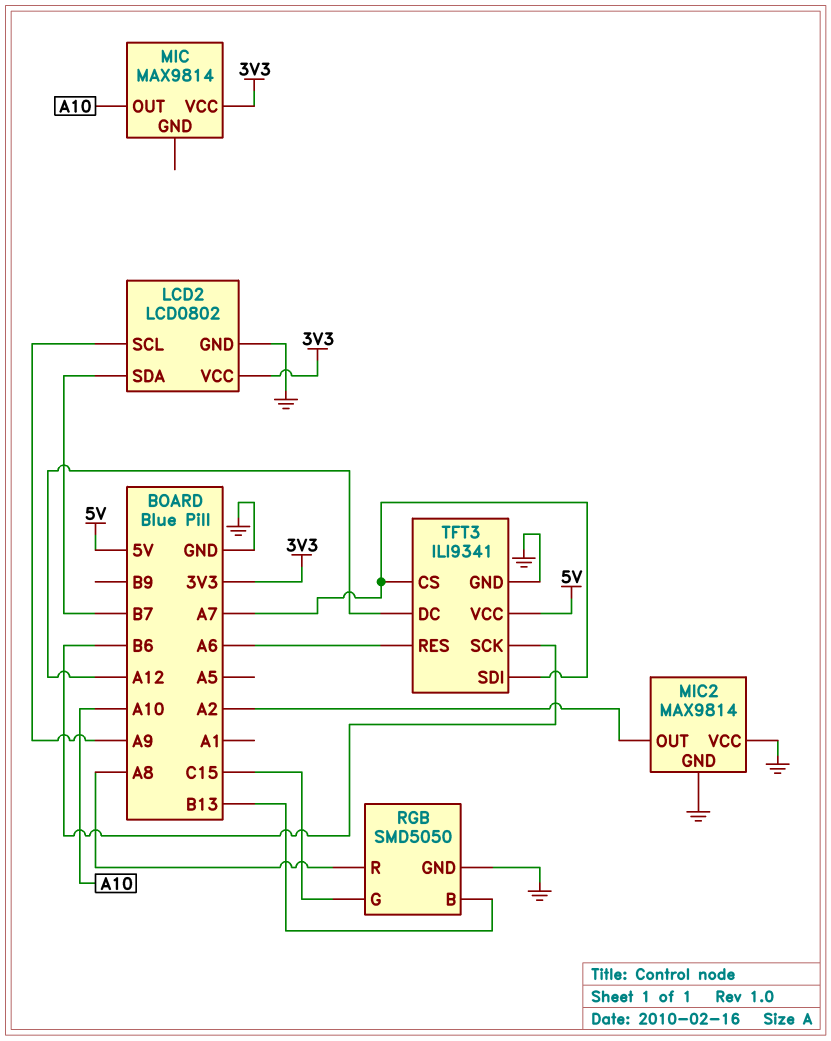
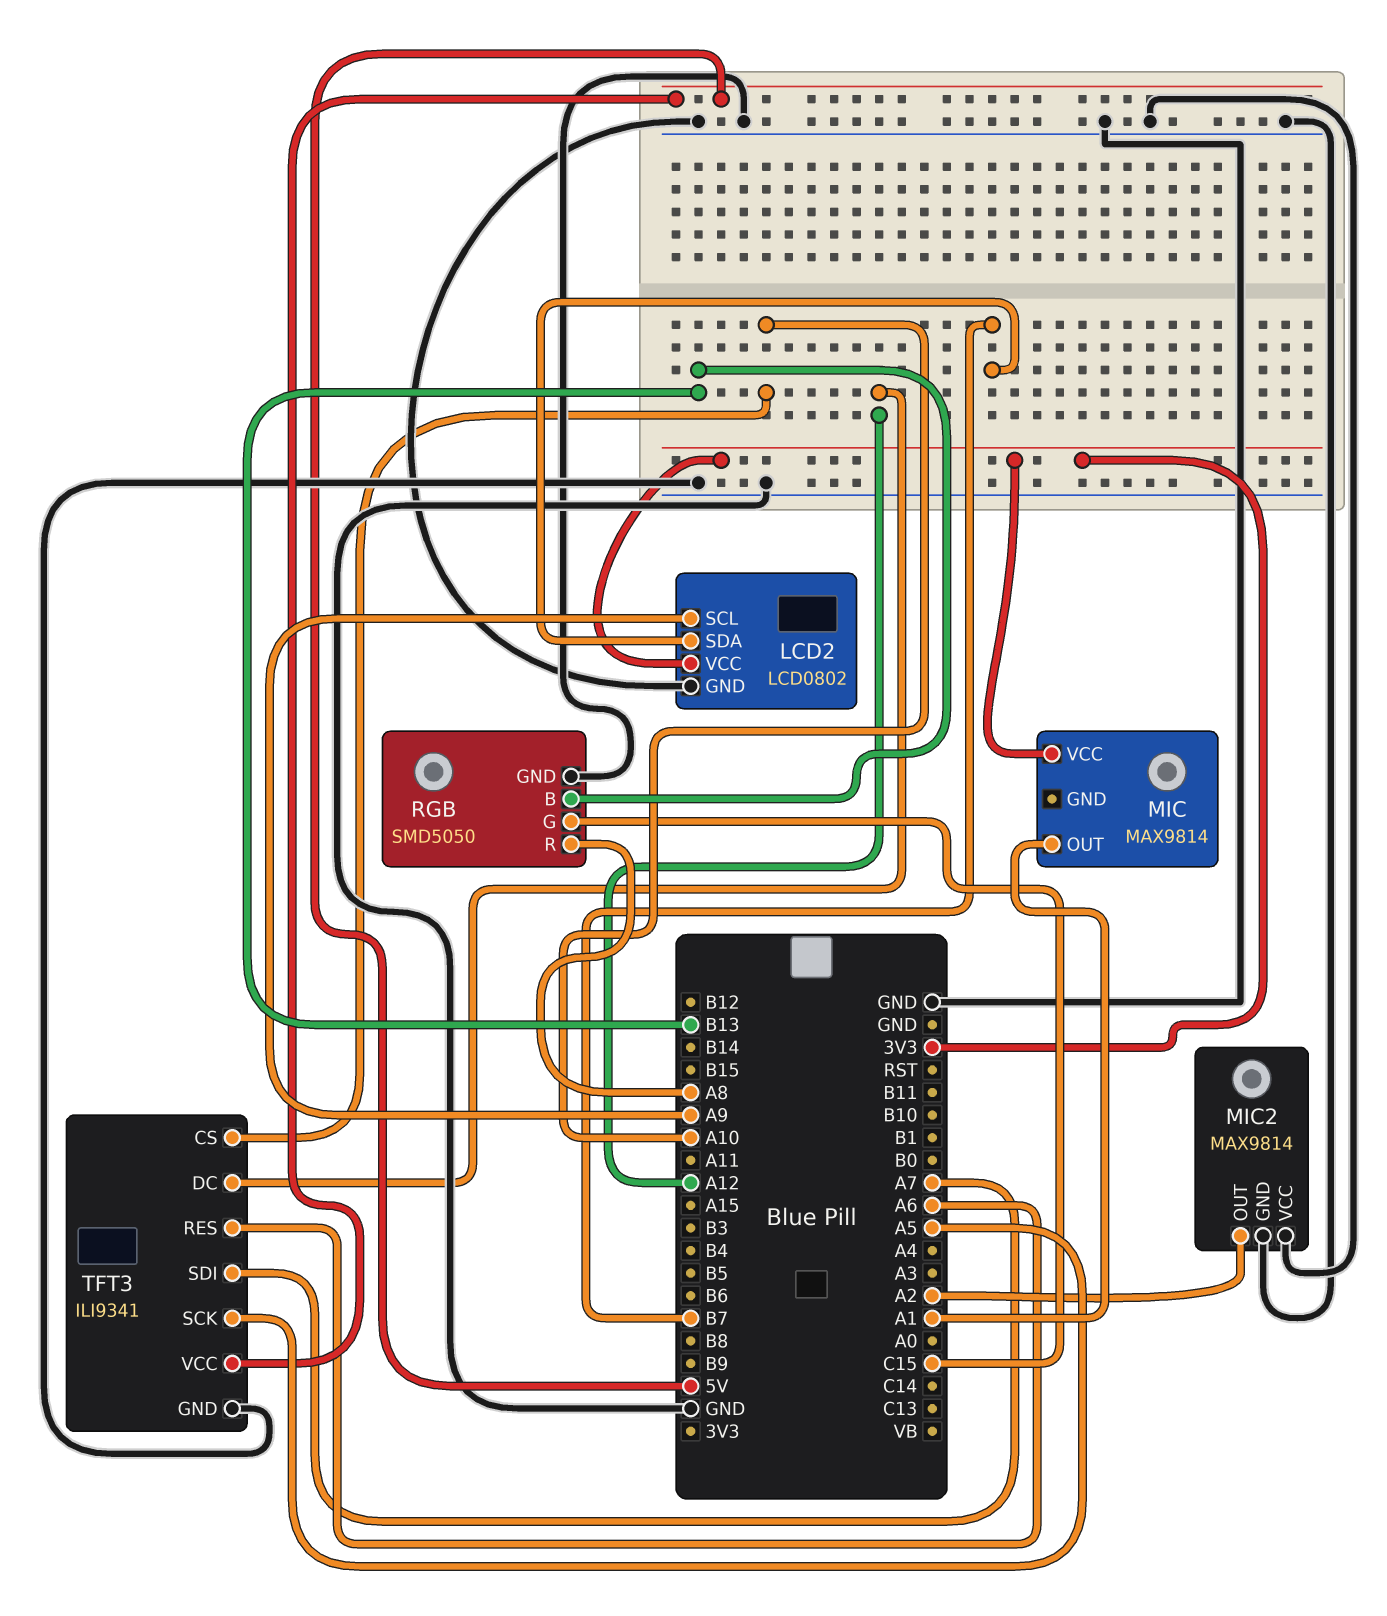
MIC pin OUT: A10 -> A1
TFT3 pin CS: A7 -> A10
TFT3 pin SCK: B6 -> A5

